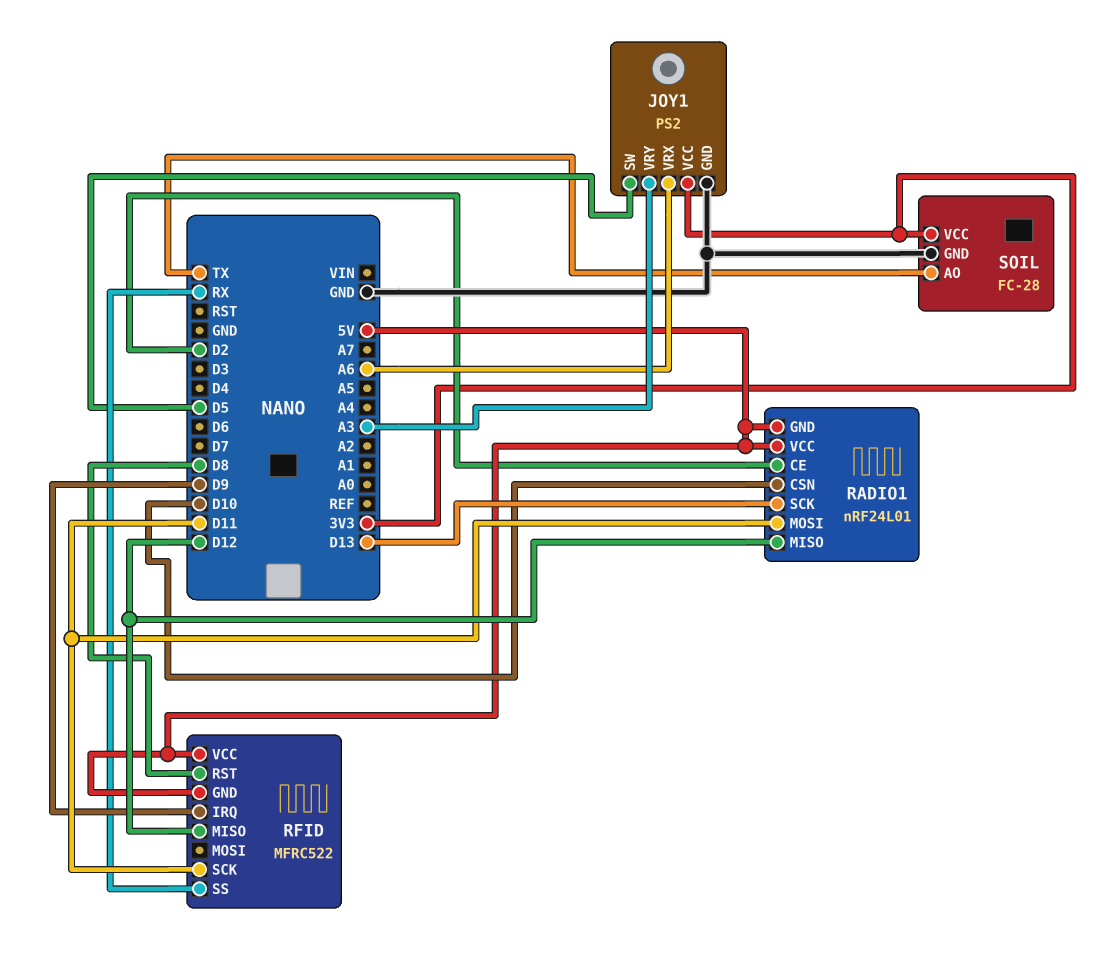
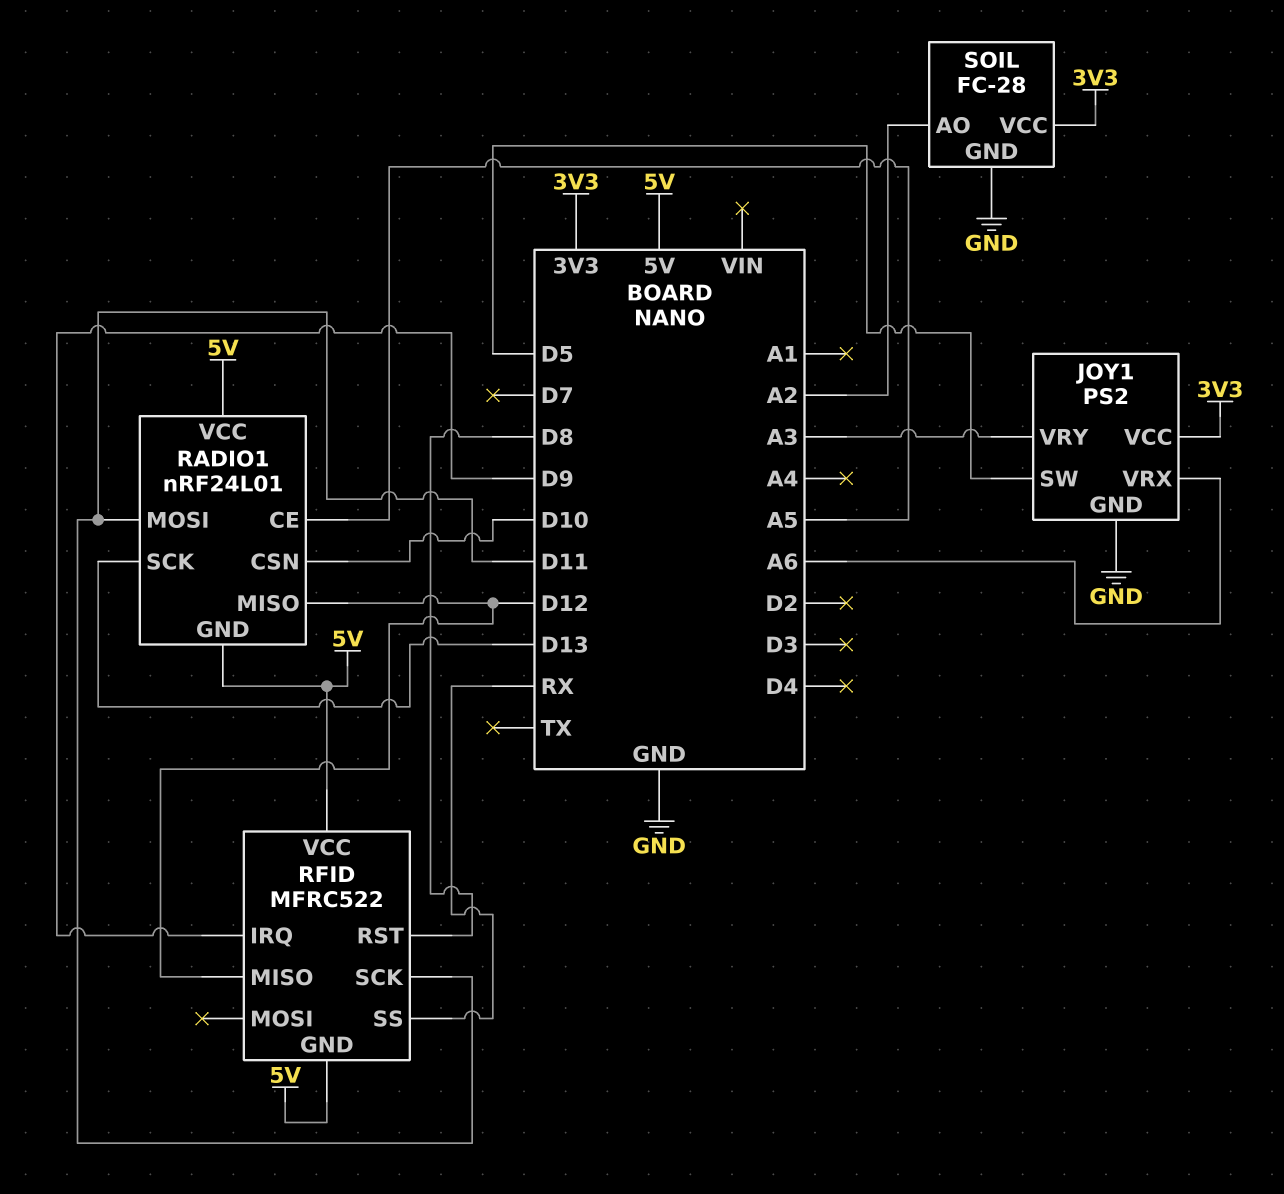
RADIO1 pin CE: D2 -> A5
SOIL pin AO: TX -> A2

